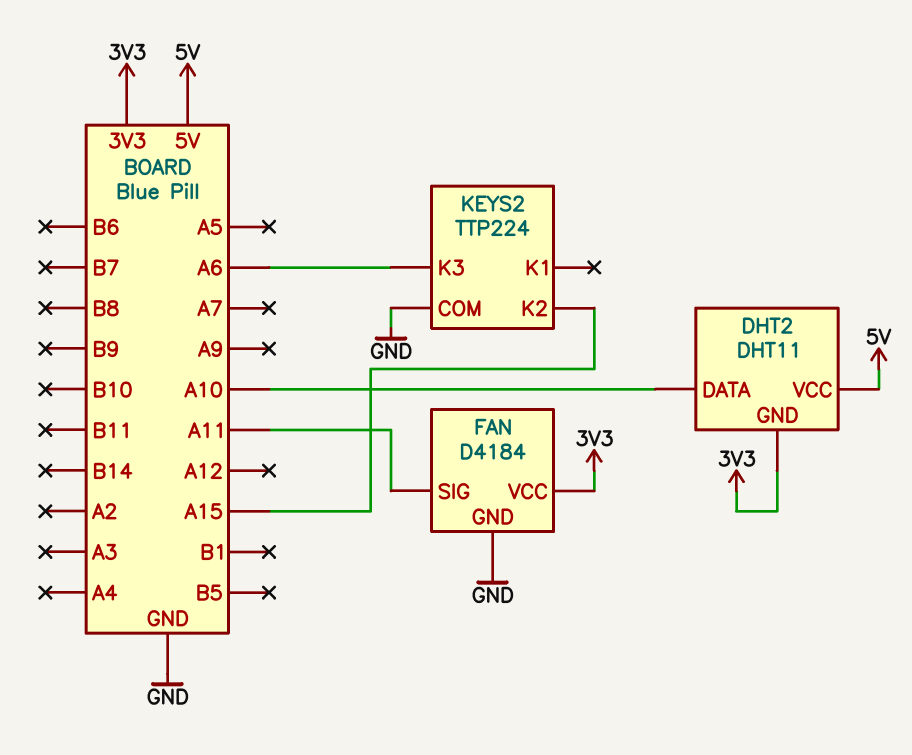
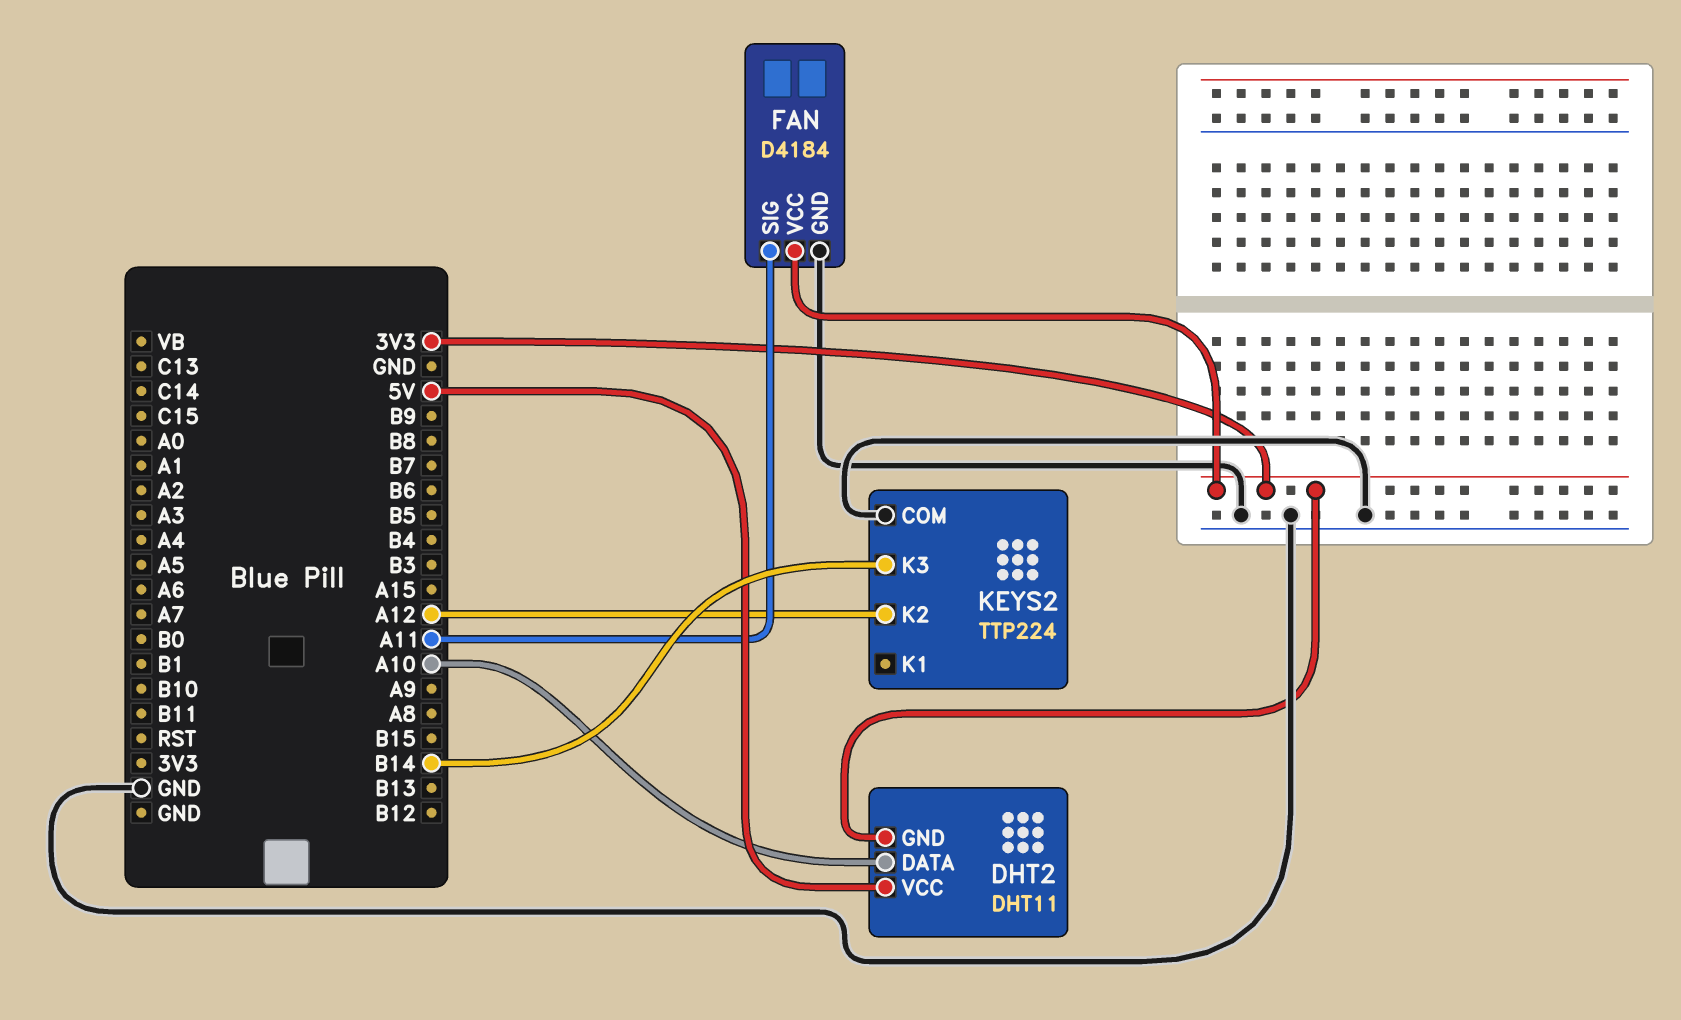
KEYS2 pin K2: A15 -> A12
KEYS2 pin K3: A6 -> B14

